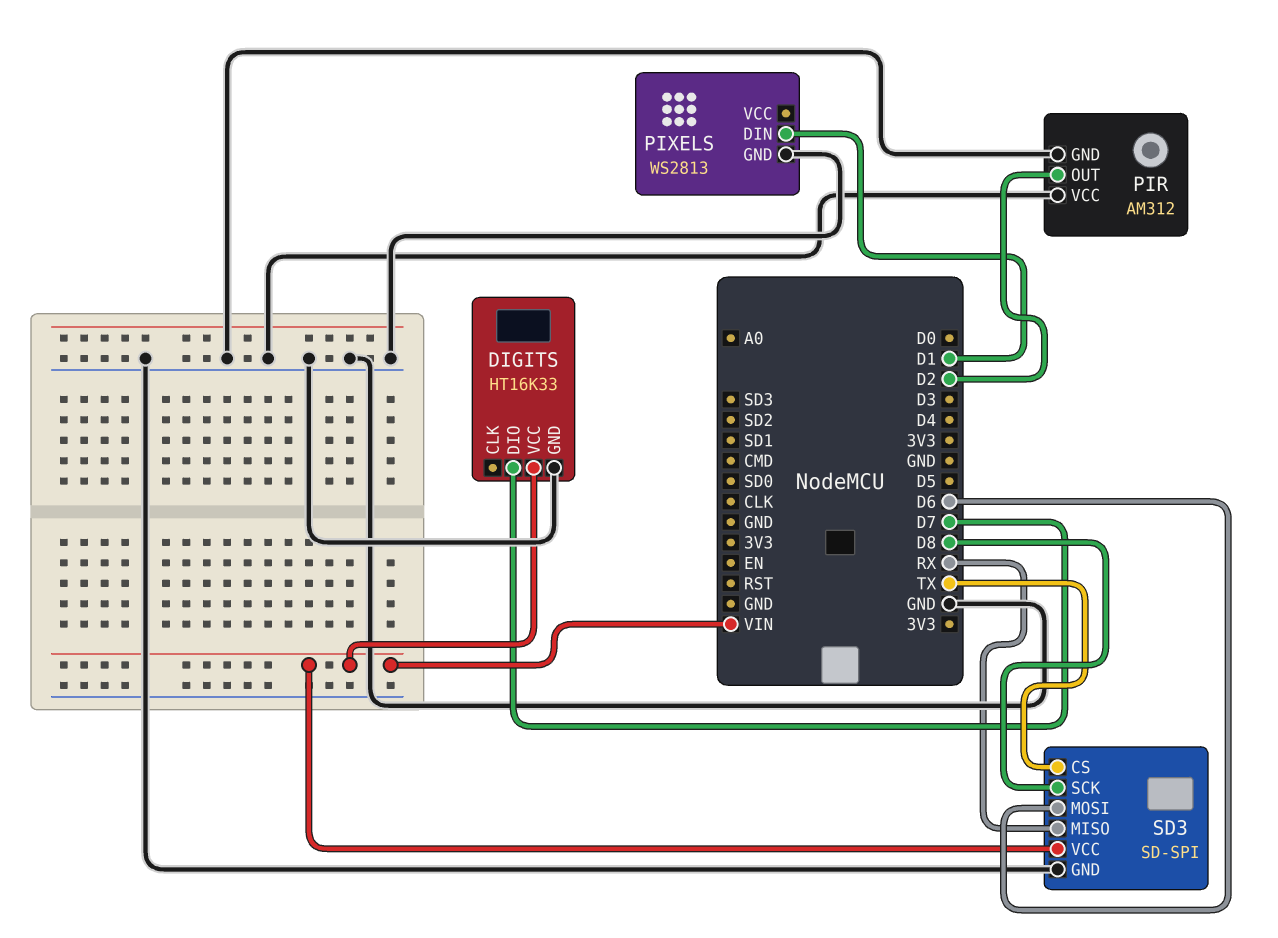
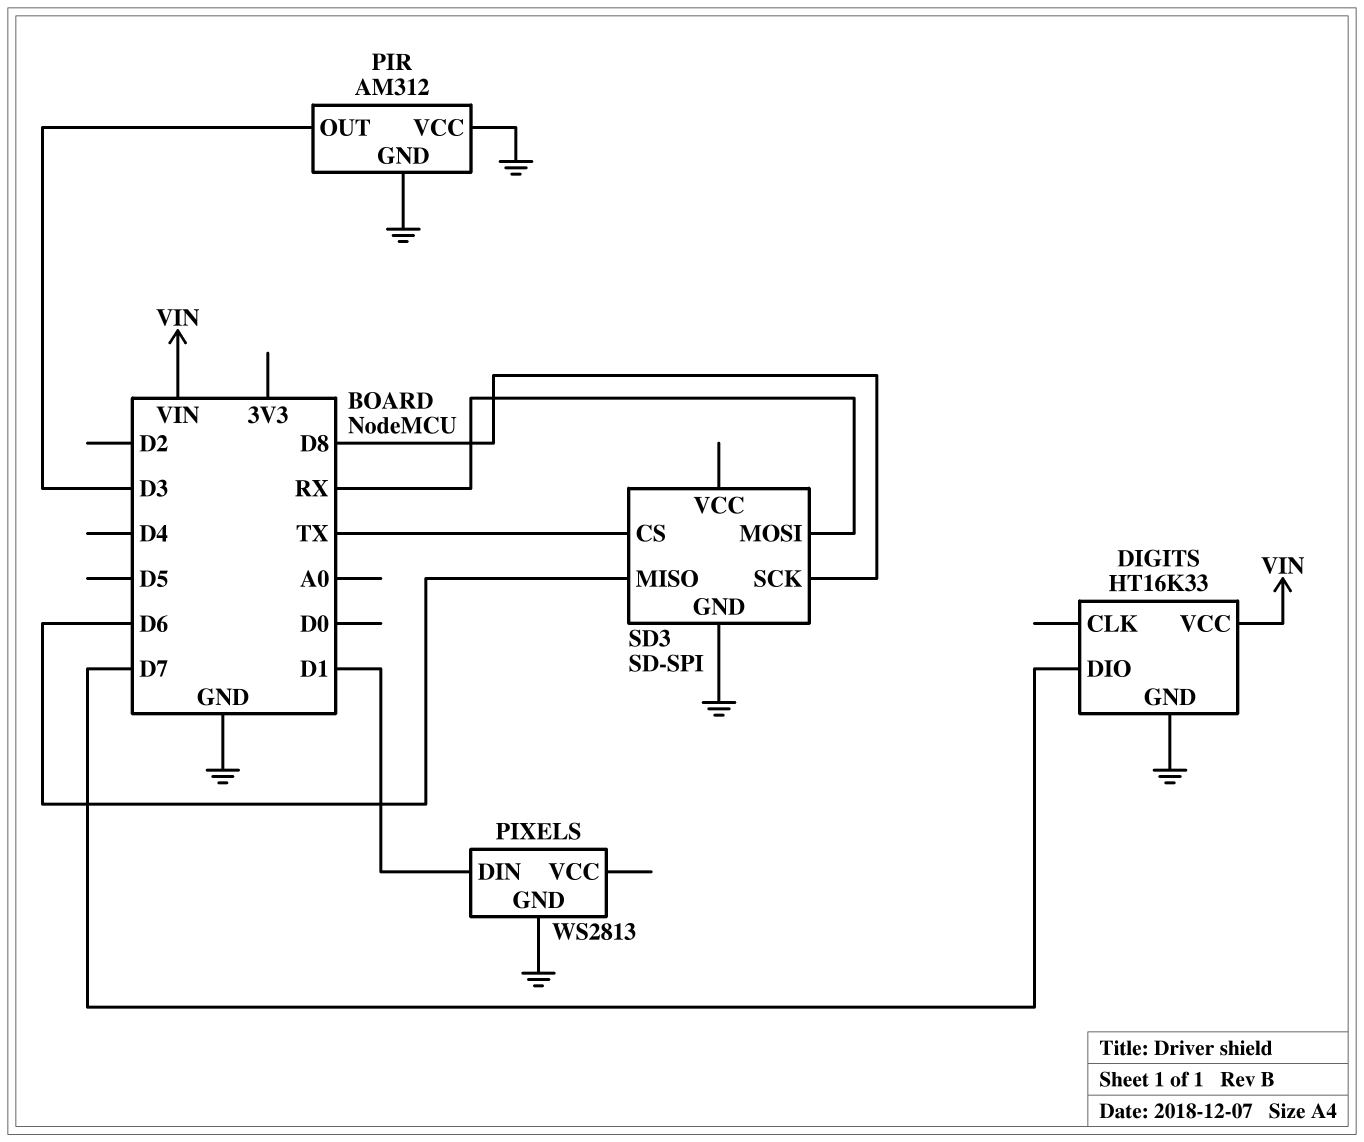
PIR pin OUT: D2 -> D3
SD3 pin MISO: RX -> D6
SD3 pin MOSI: D6 -> RX
SD3 pin VCC: VIN -> none

